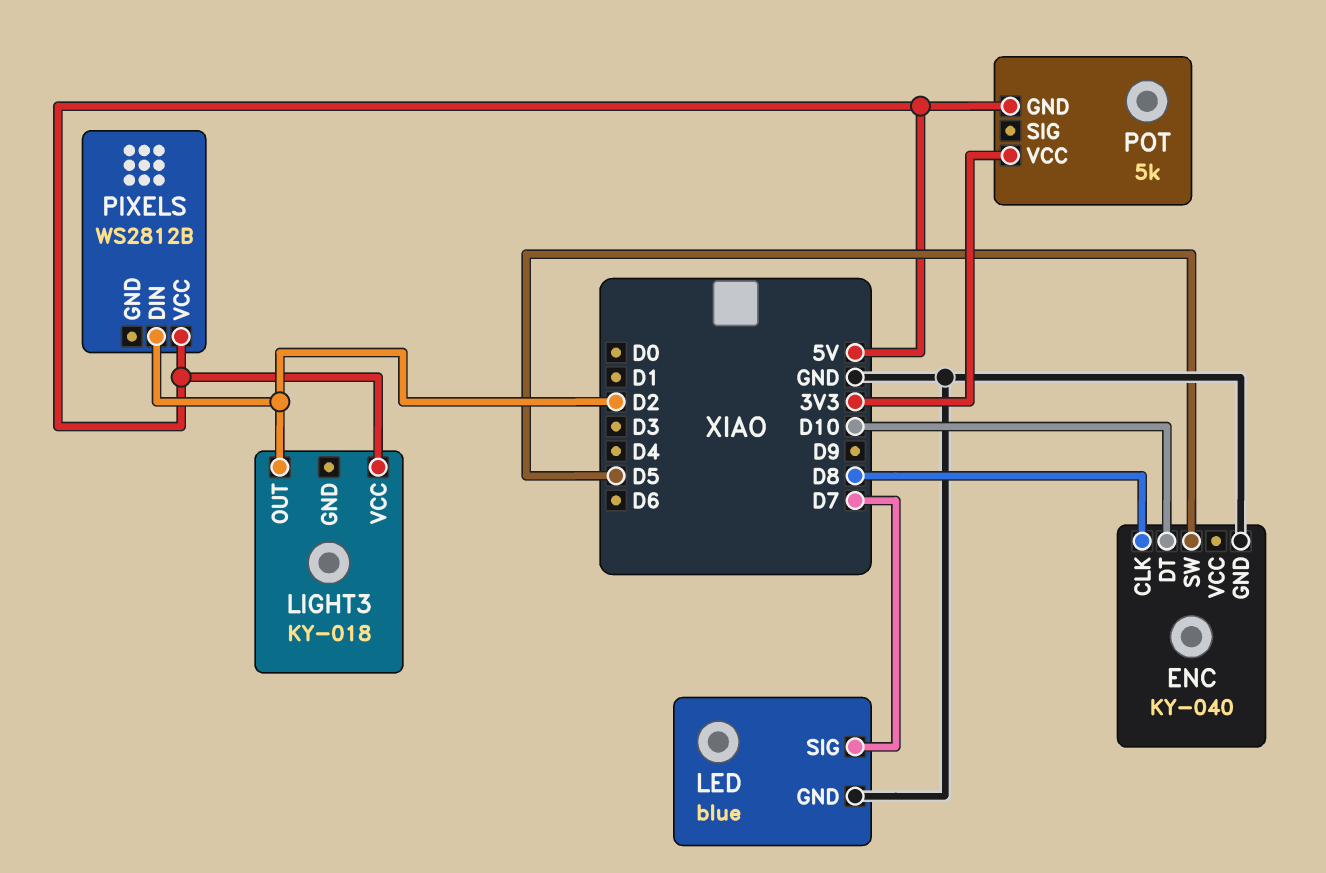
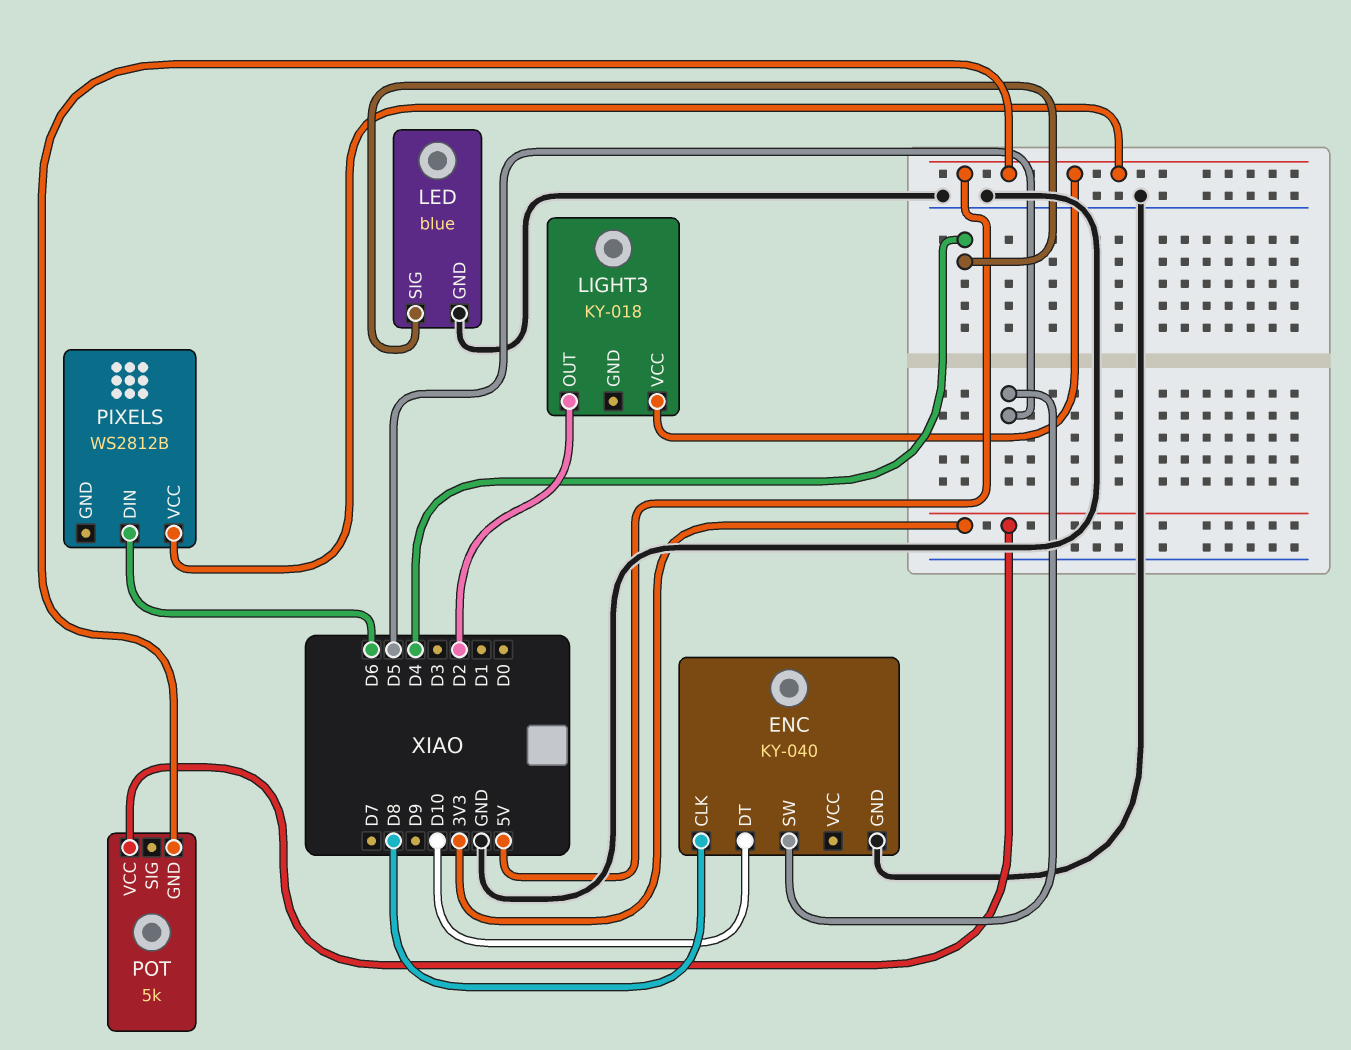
LED pin SIG: D7 -> D4
PIXELS pin DIN: D2 -> D6

